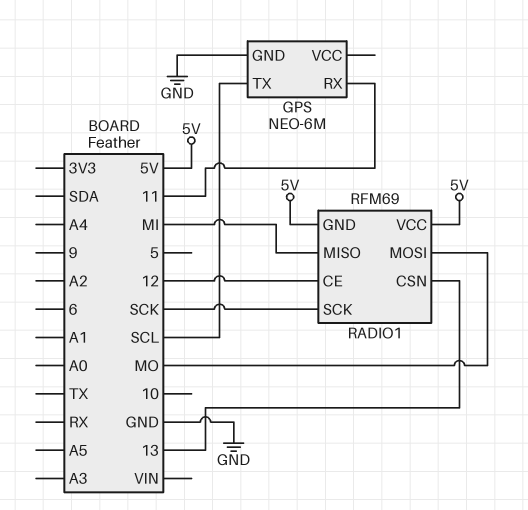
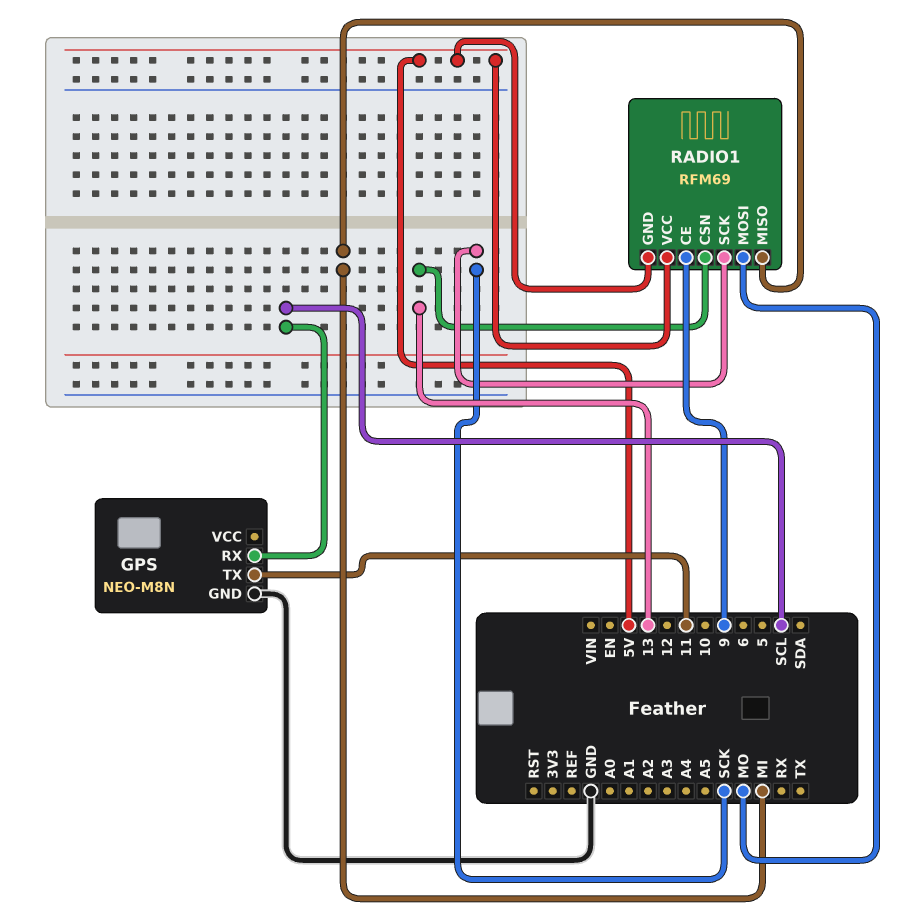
GPS: NEO-6M -> NEO-M8N
GPS pin RX: 11 -> SCL
GPS pin TX: SCL -> 11
RADIO1 pin CE: 12 -> 9

